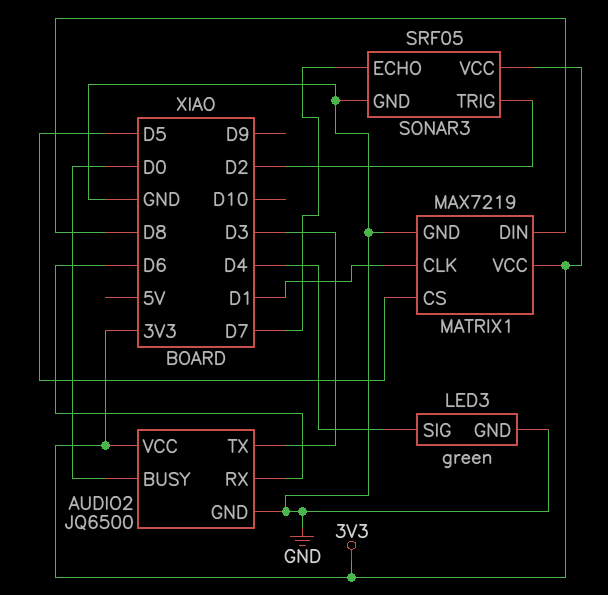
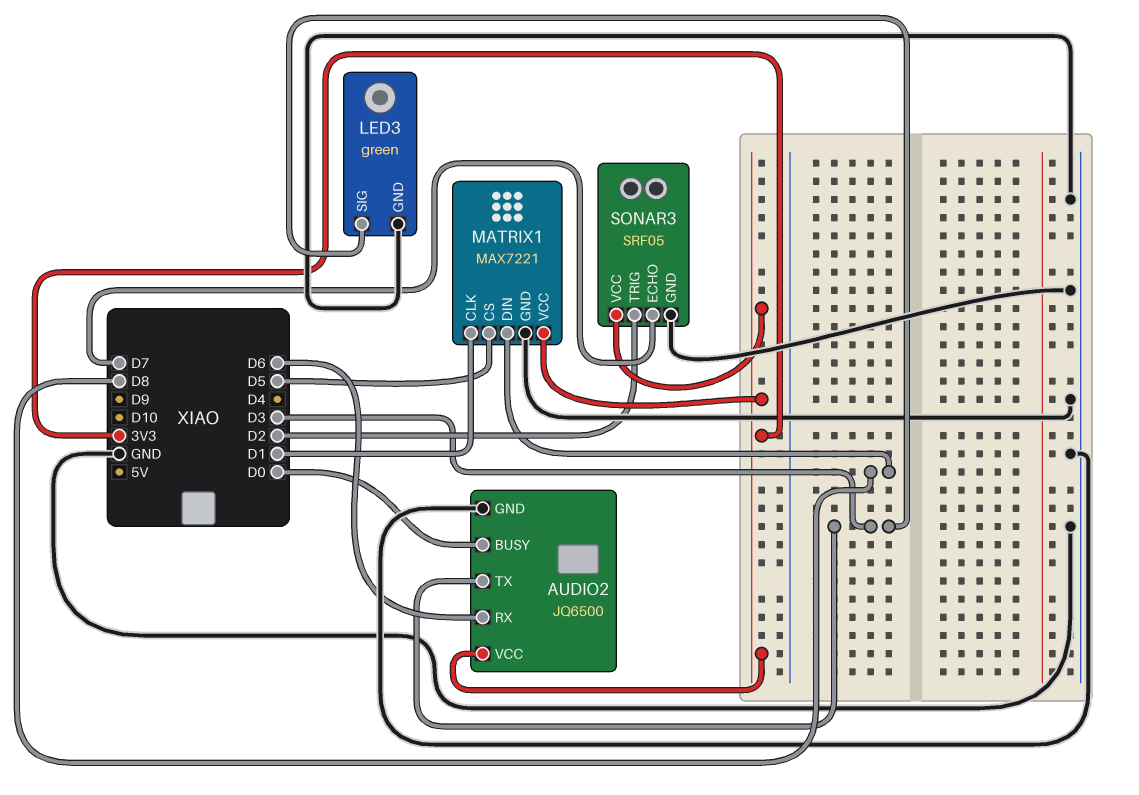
LED3 pin SIG: D4 -> D3
MATRIX1: MAX7219 -> MAX7221

